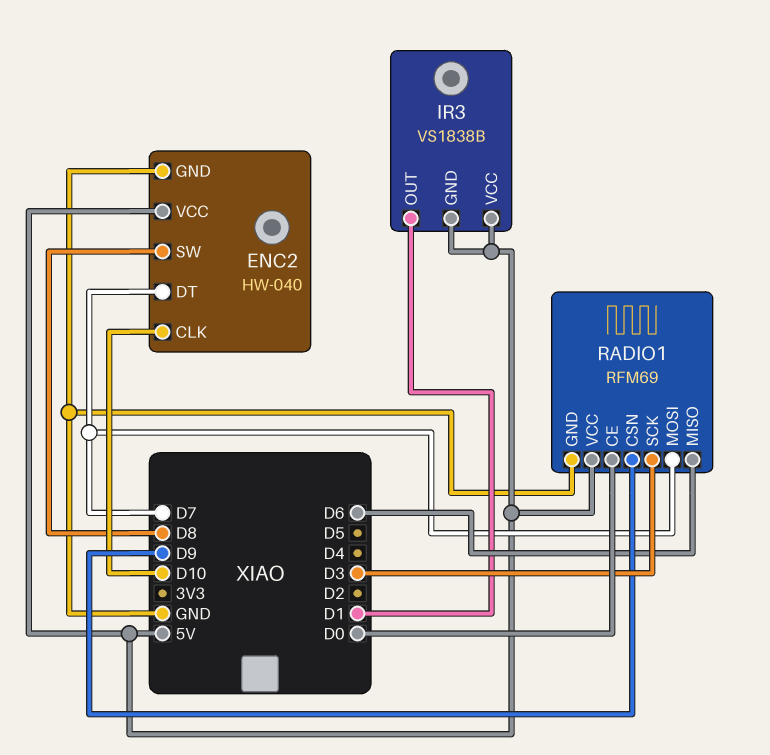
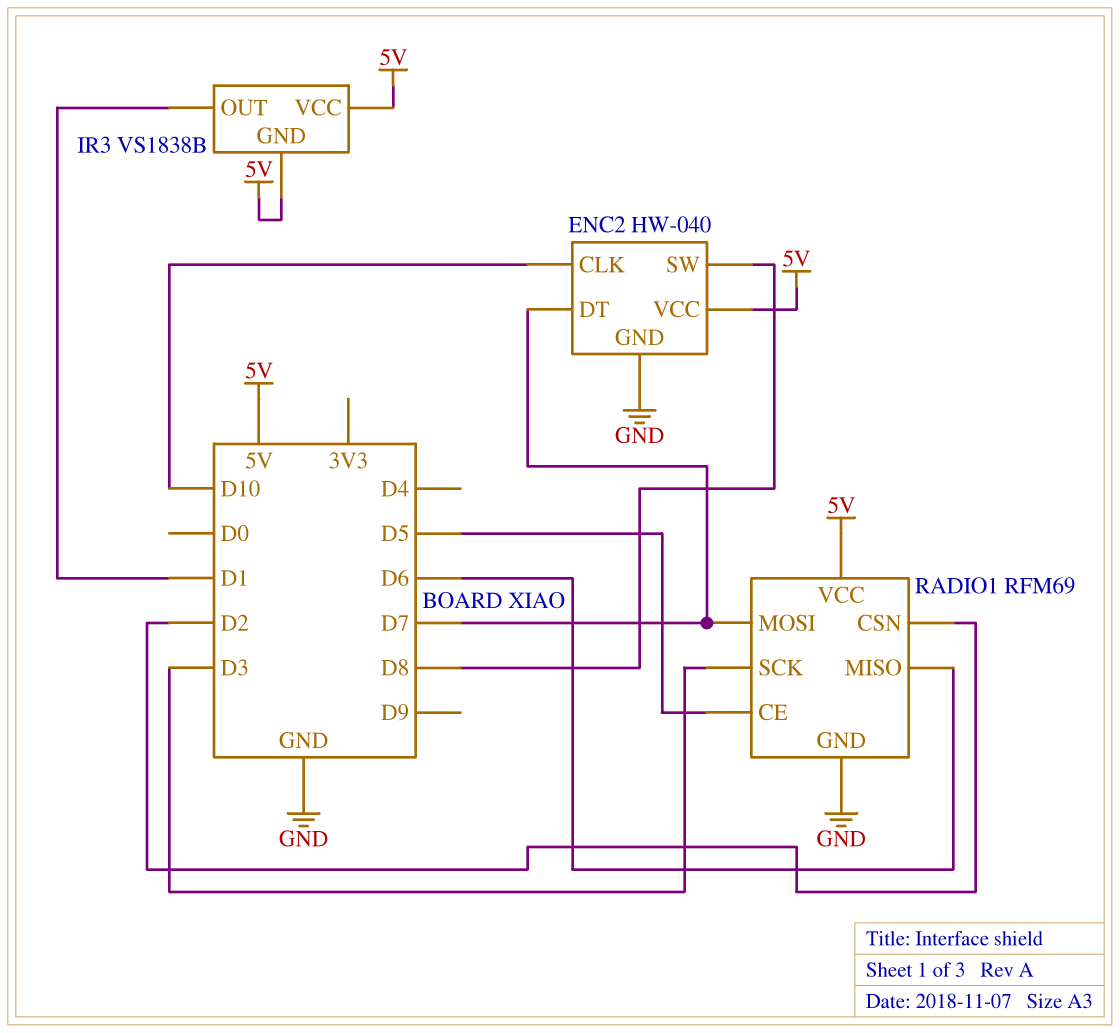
RADIO1 pin CE: D0 -> D5
RADIO1 pin CSN: D9 -> D2

